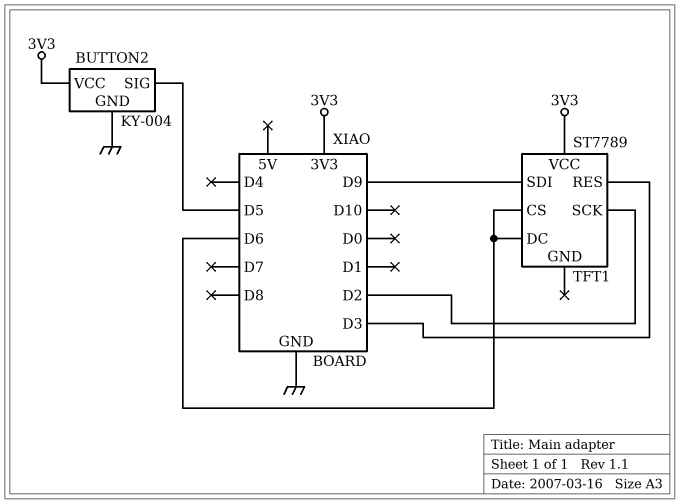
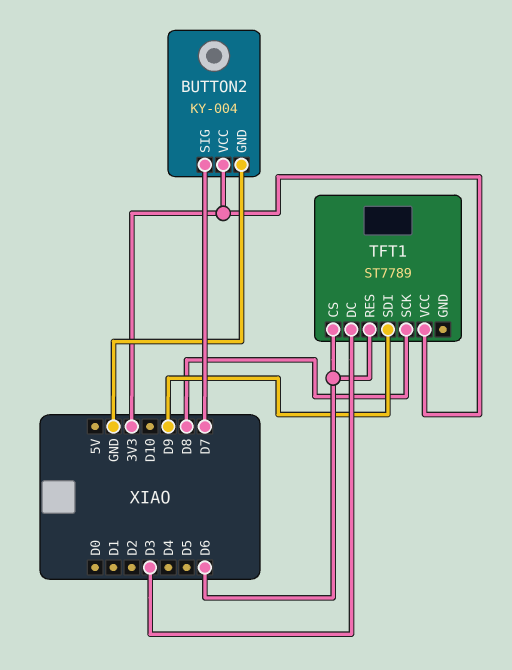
BUTTON2 pin SIG: D5 -> D7
TFT1 pin DC: D6 -> D3
TFT1 pin RES: D3 -> D6
TFT1 pin SCK: D2 -> D8

